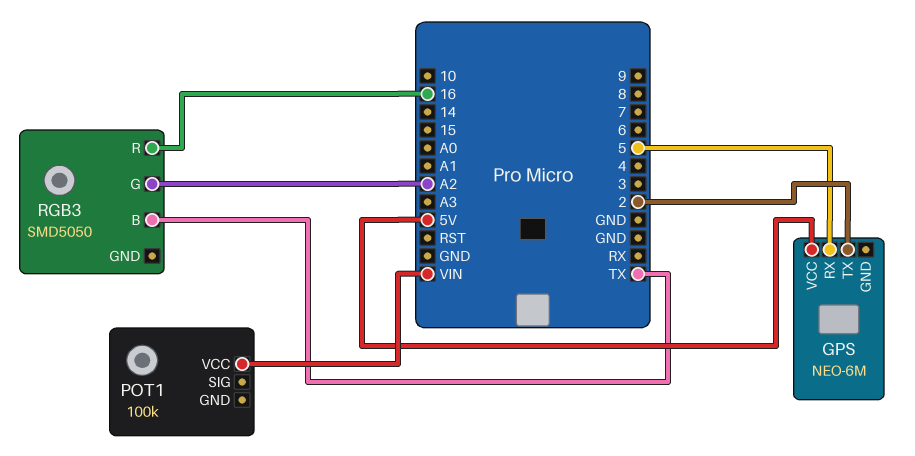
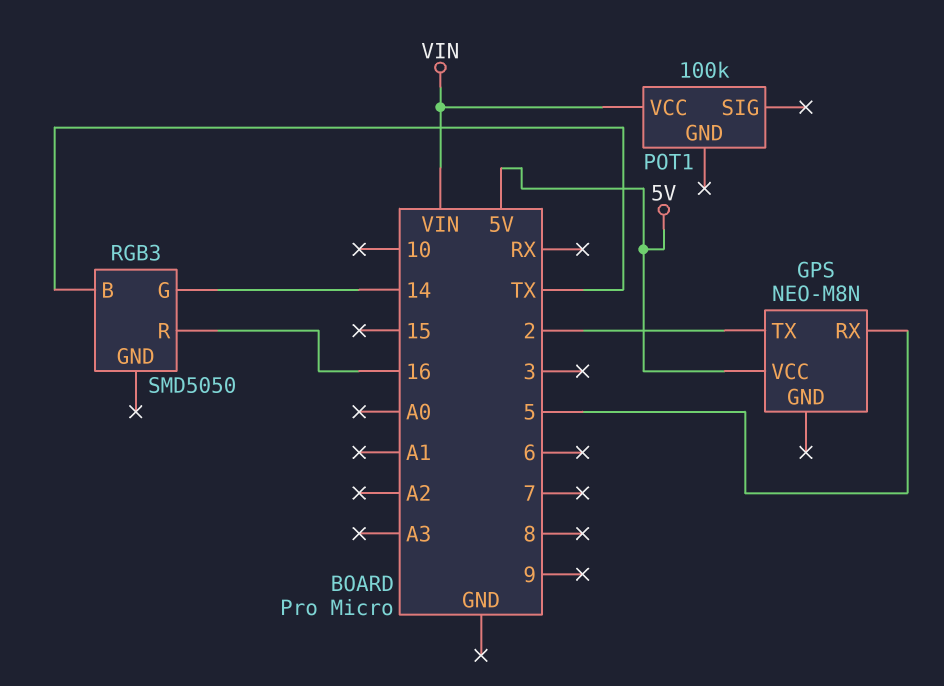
GPS: NEO-6M -> NEO-M8N
RGB3 pin G: A2 -> 14

